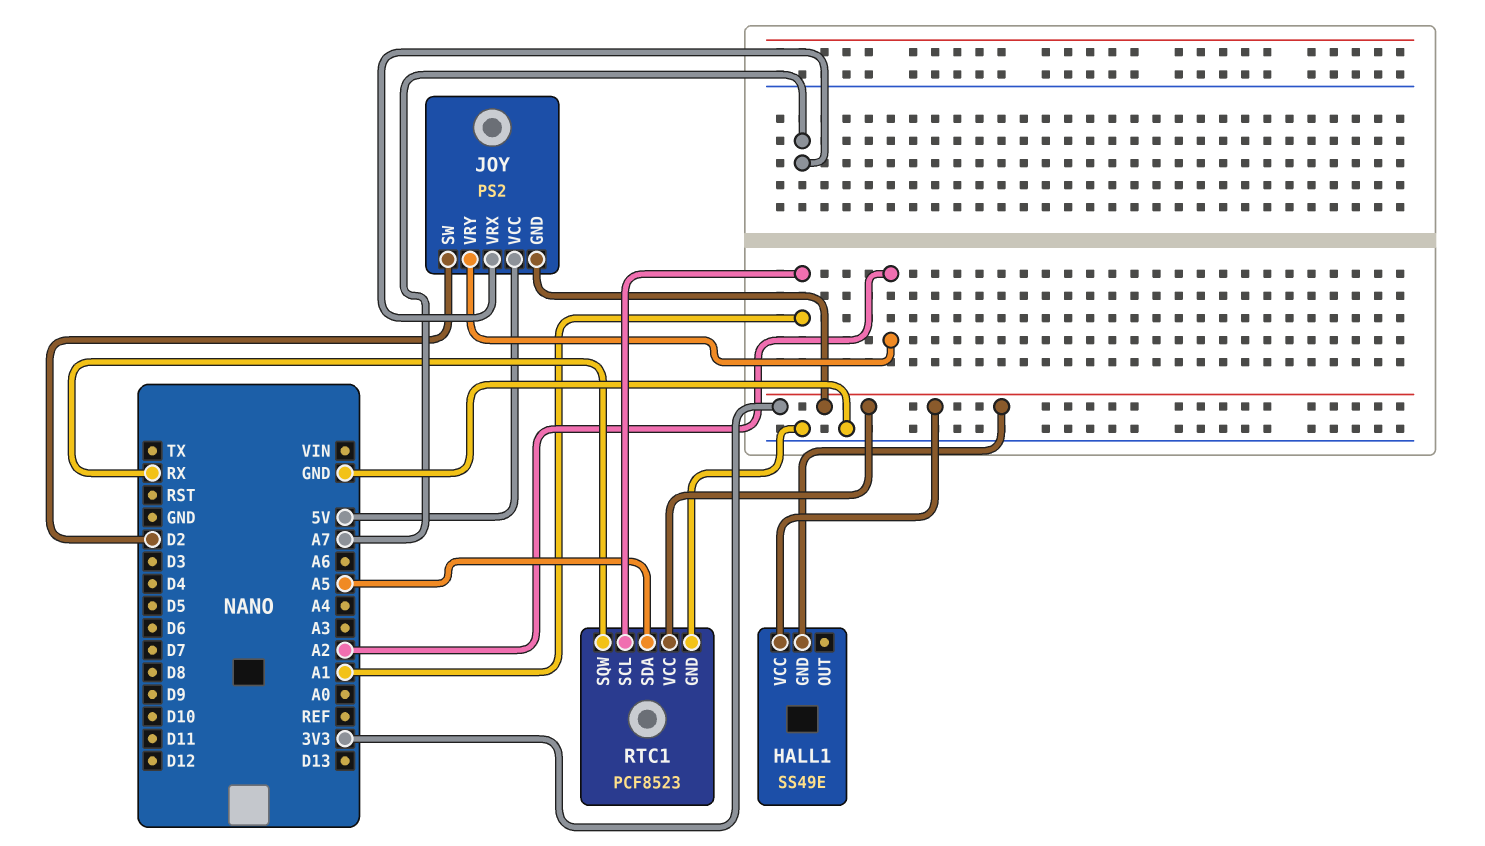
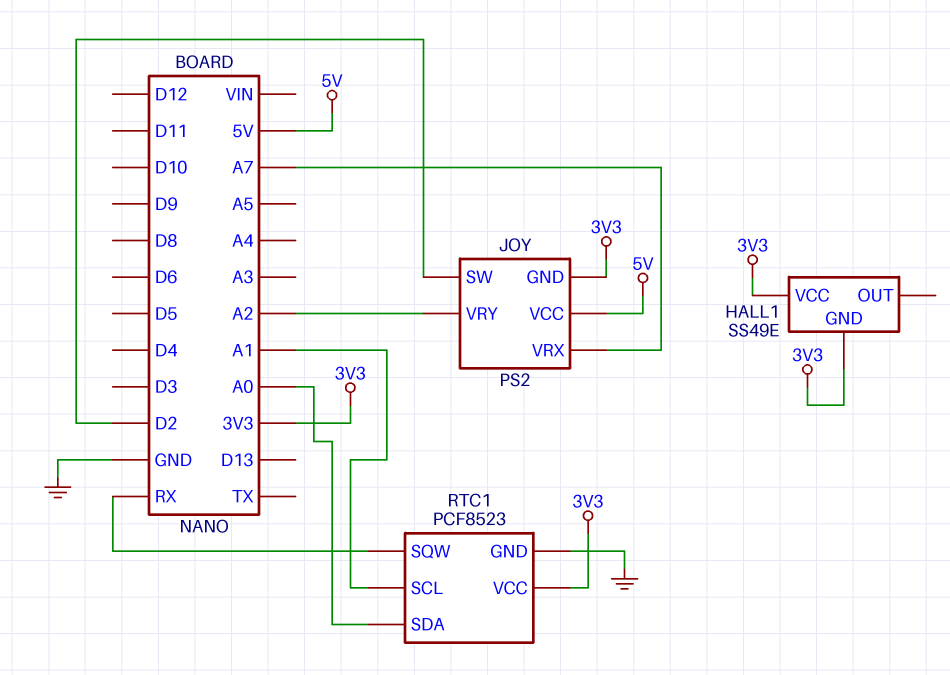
RTC1 pin SDA: A5 -> A0

